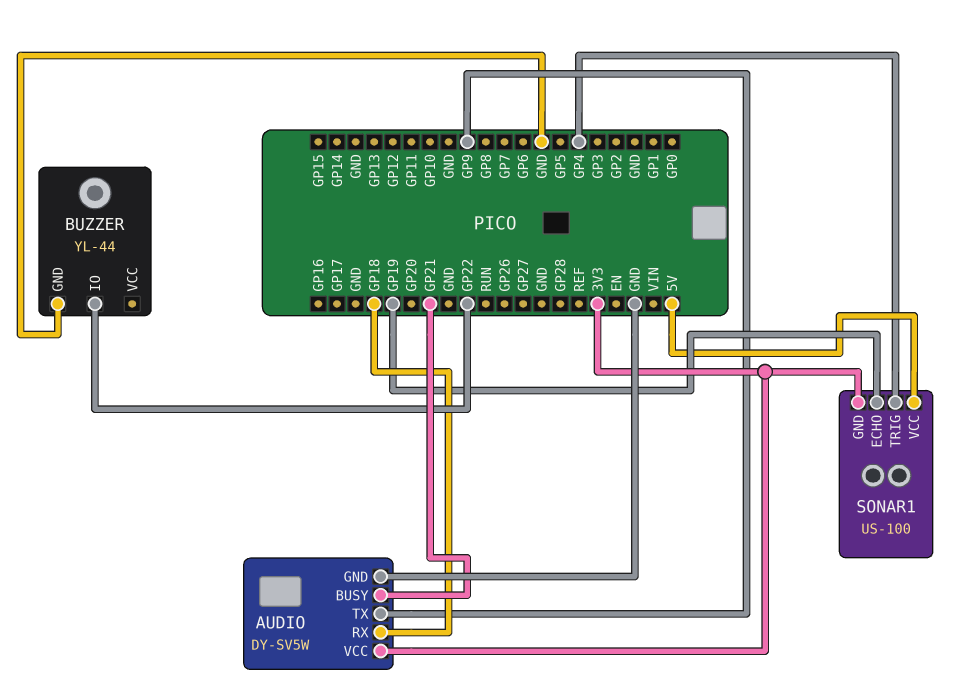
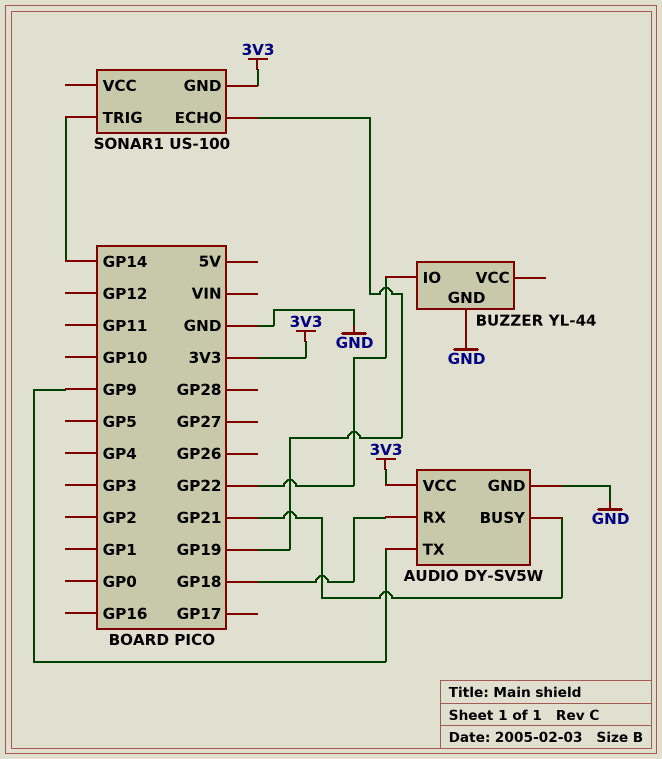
SONAR1 pin TRIG: GP4 -> GP14
SONAR1 pin VCC: 5V -> none

